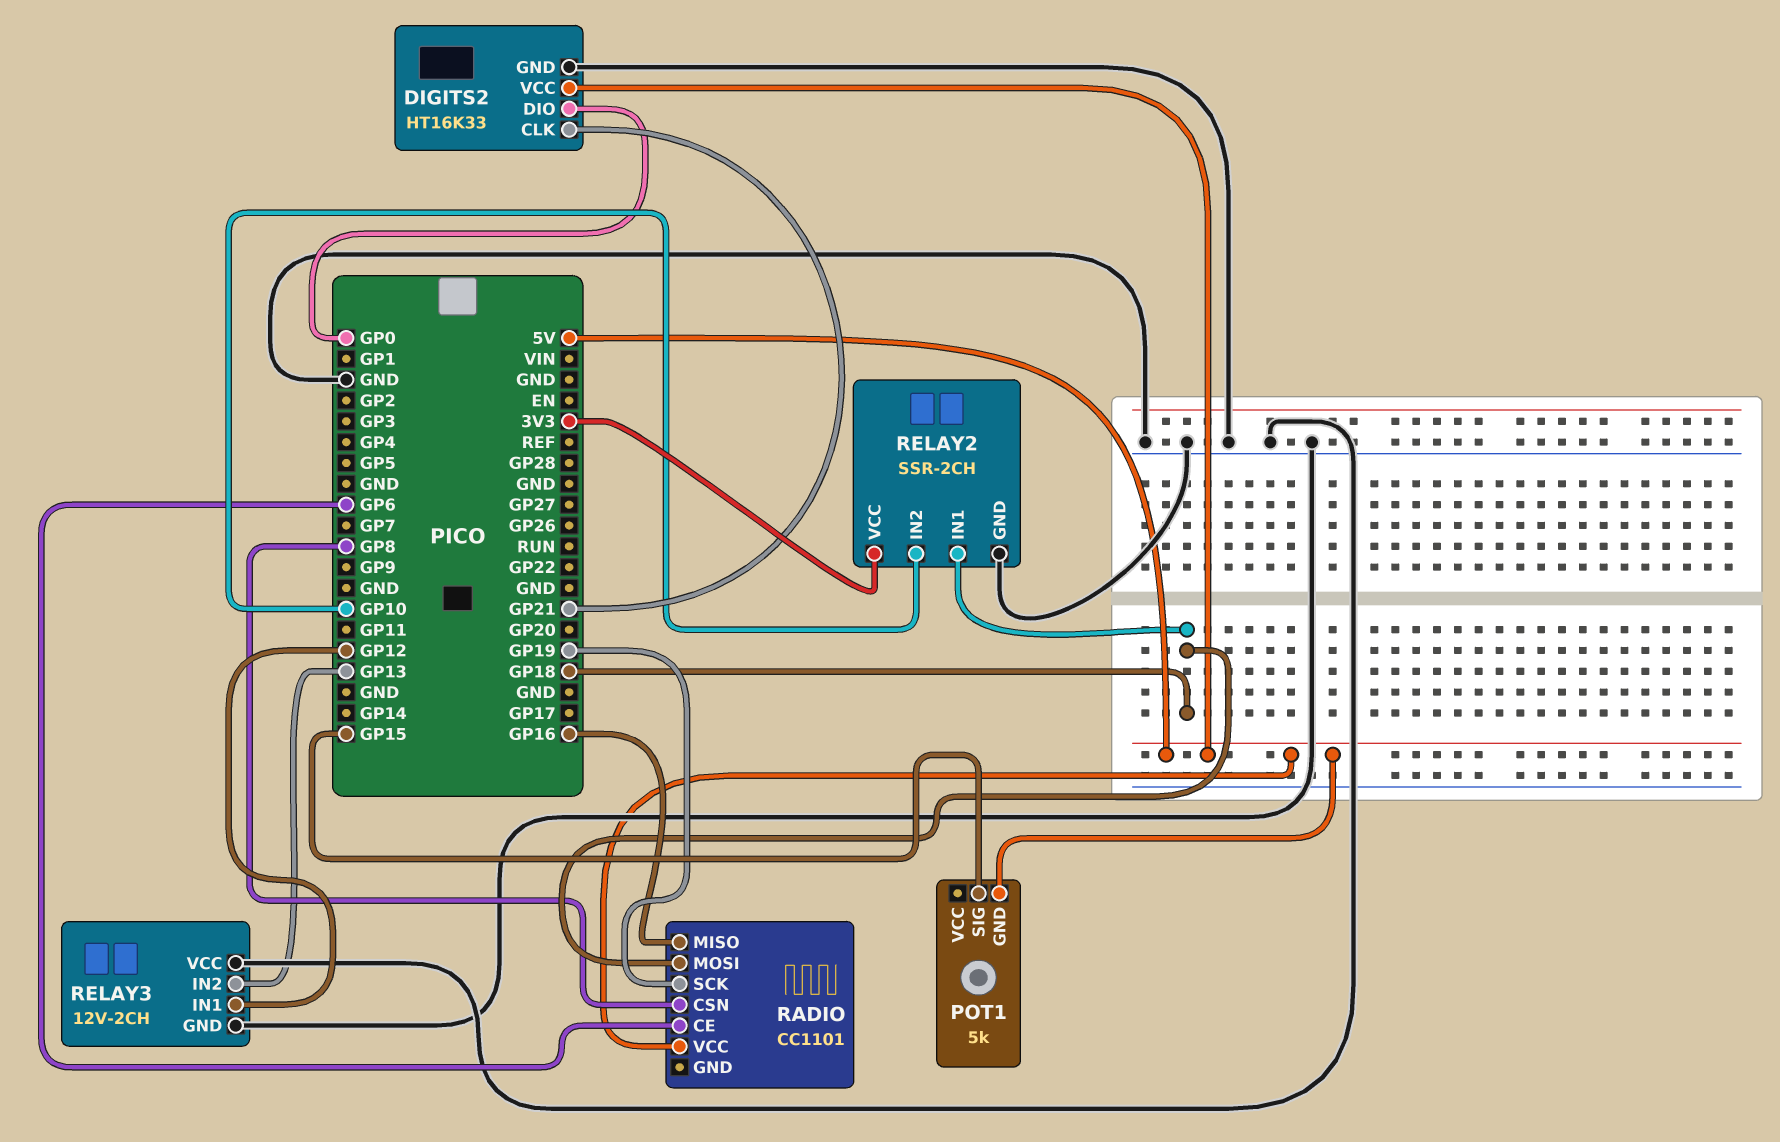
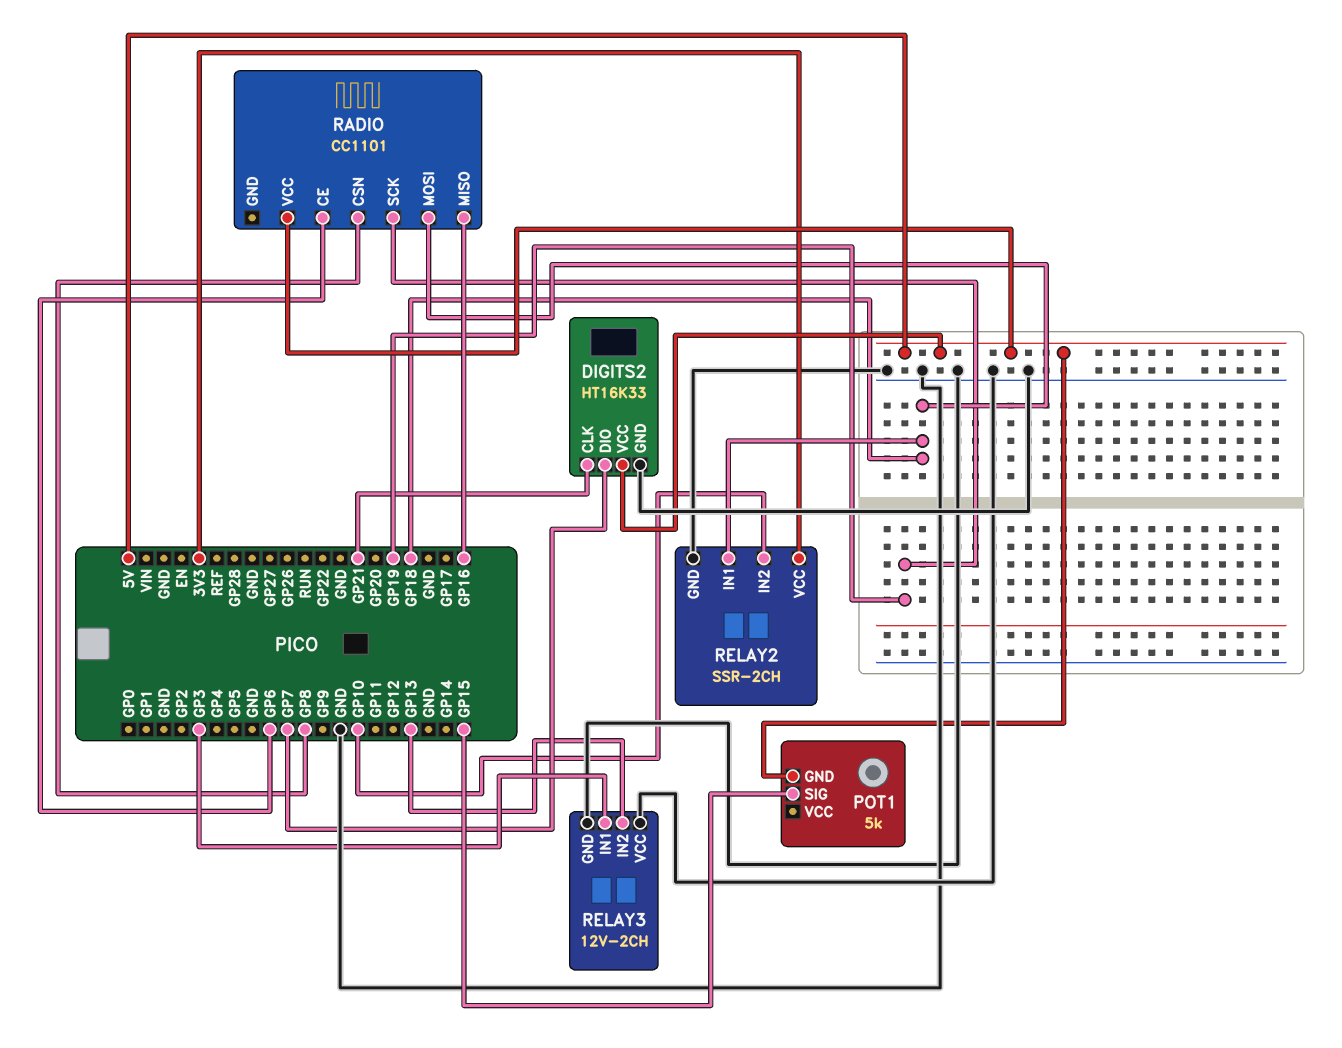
DIGITS2 pin DIO: GP0 -> GP7
RELAY3 pin IN1: GP12 -> GP3

